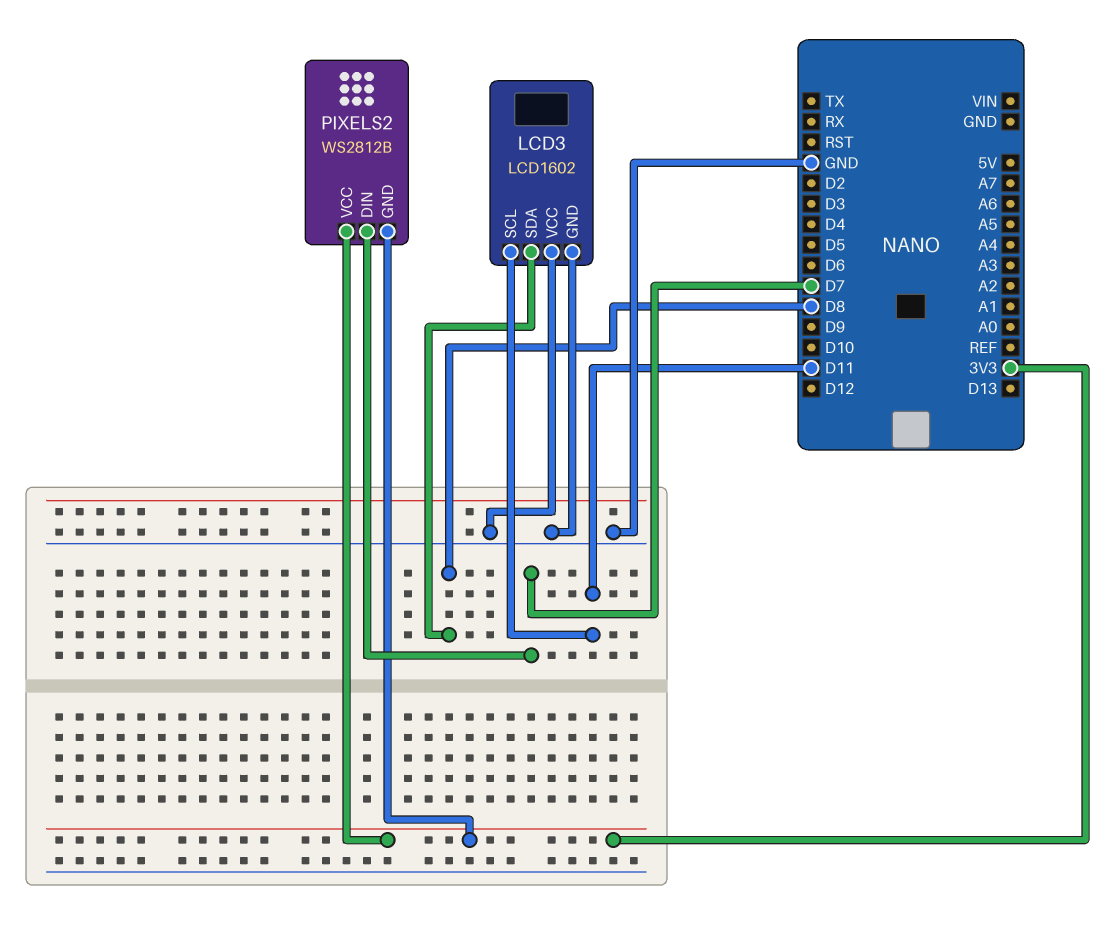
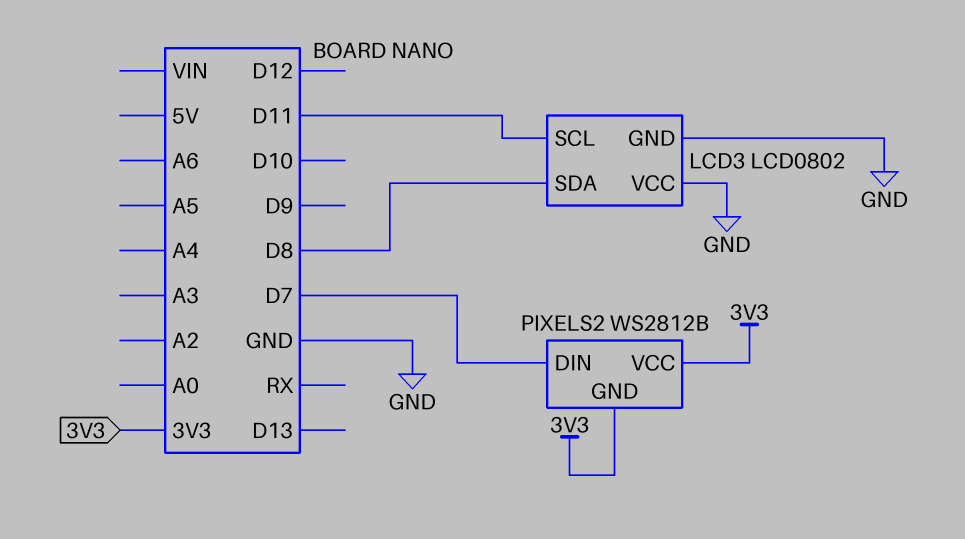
LCD3: LCD1602 -> LCD0802

